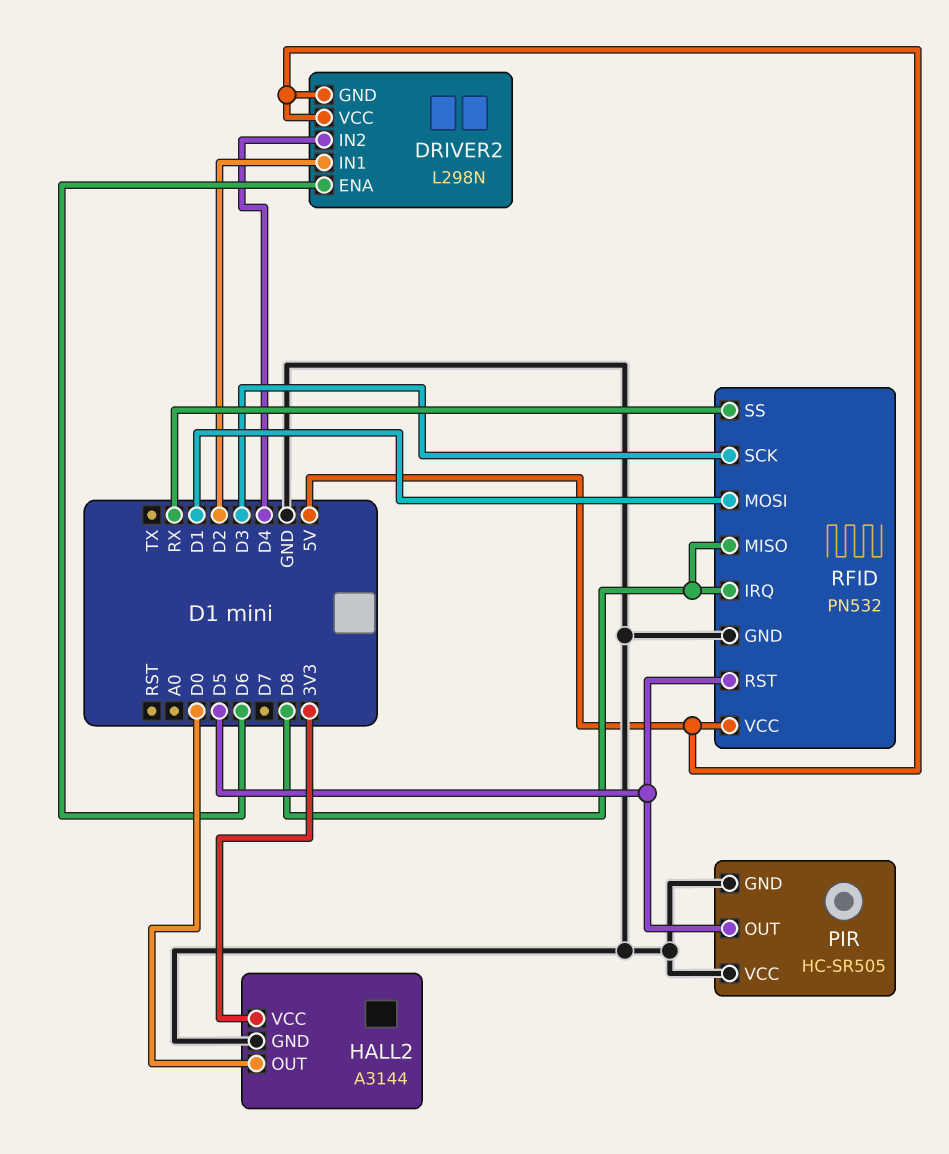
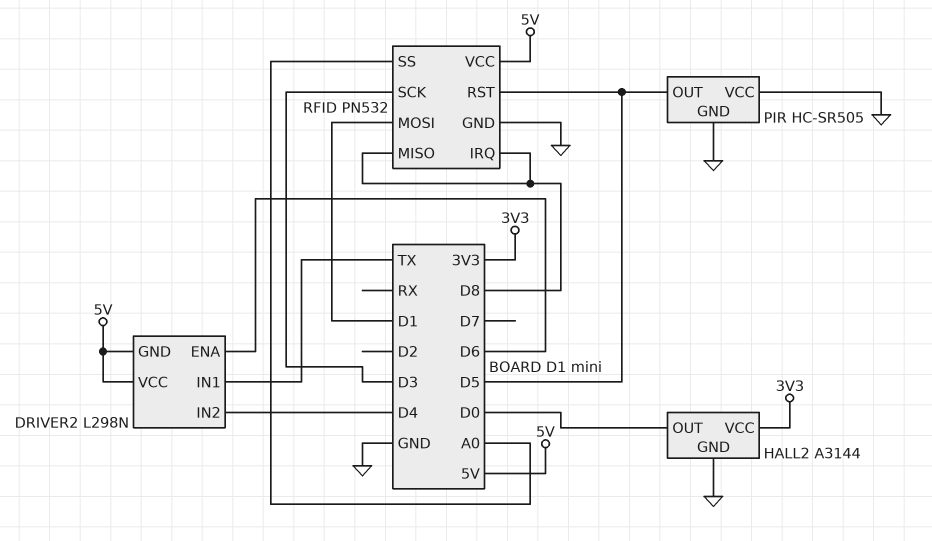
DRIVER2 pin IN1: D2 -> TX
RFID pin SS: RX -> A0

